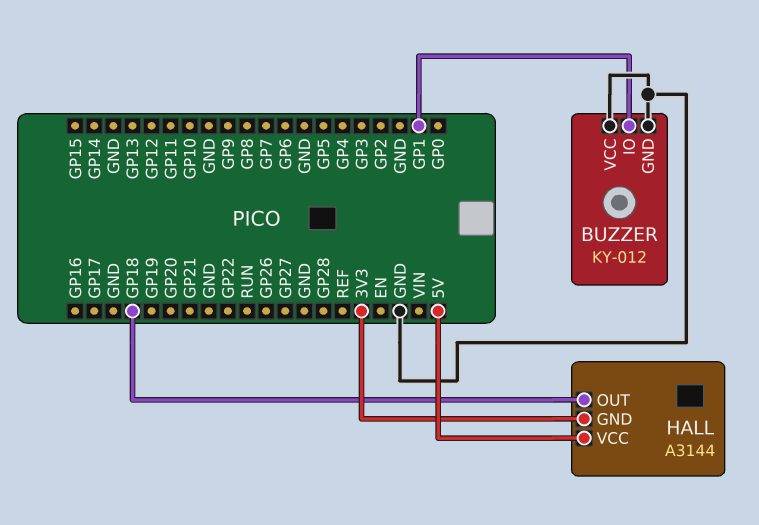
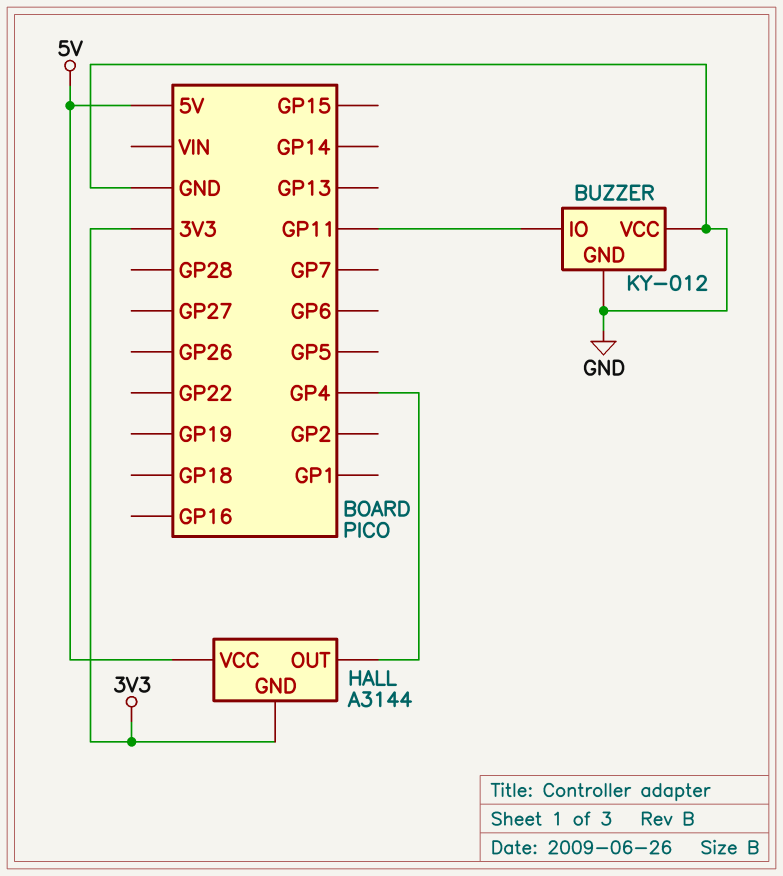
BUZZER pin IO: GP1 -> GP11
HALL pin OUT: GP18 -> GP4

